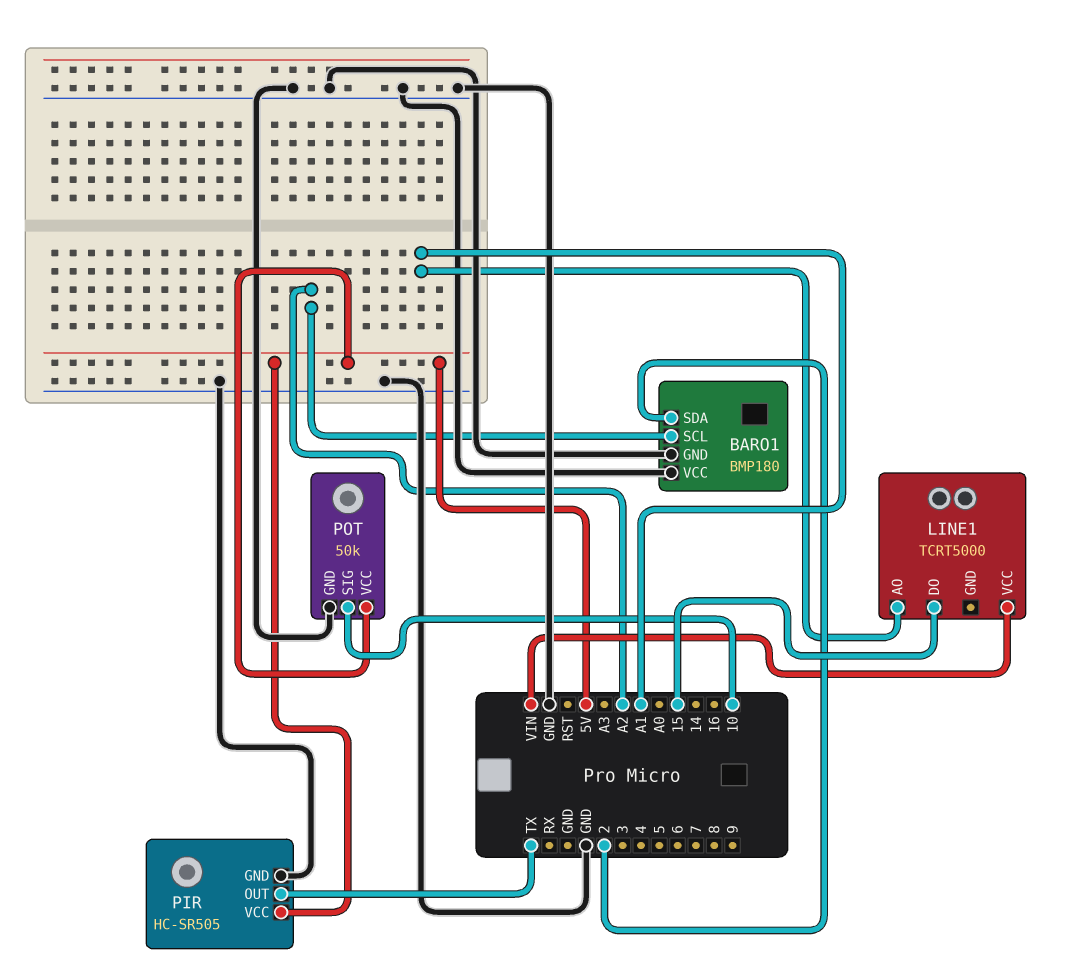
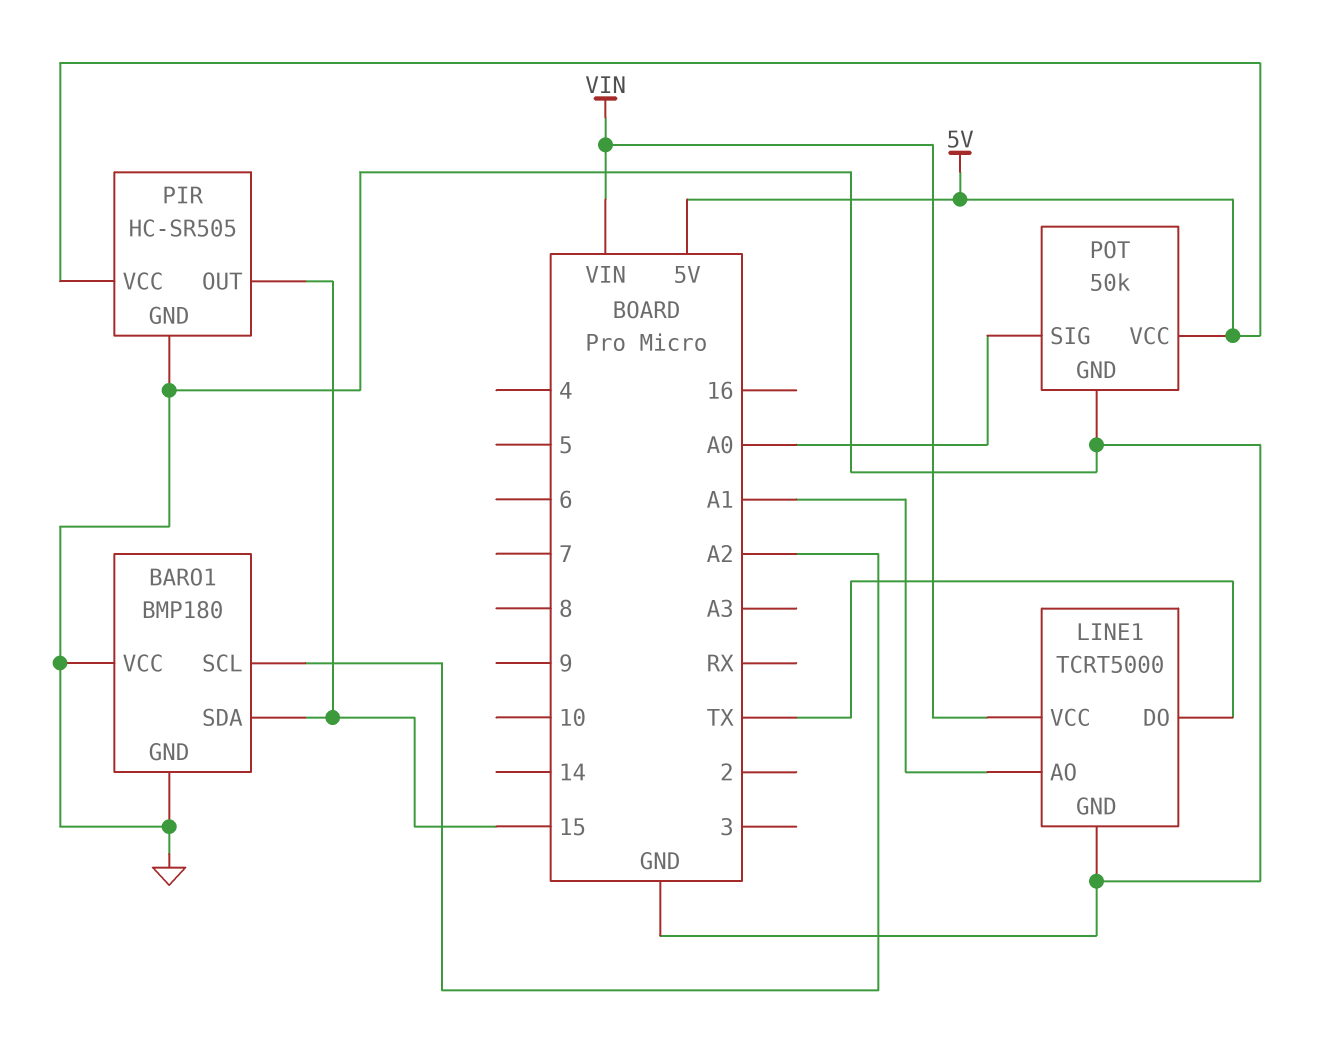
BARO1 pin SDA: 2 -> 15
LINE1 pin DO: 15 -> TX
LINE1 pin GND: none -> GND
PIR pin OUT: TX -> 15
POT pin SIG: 10 -> A0

